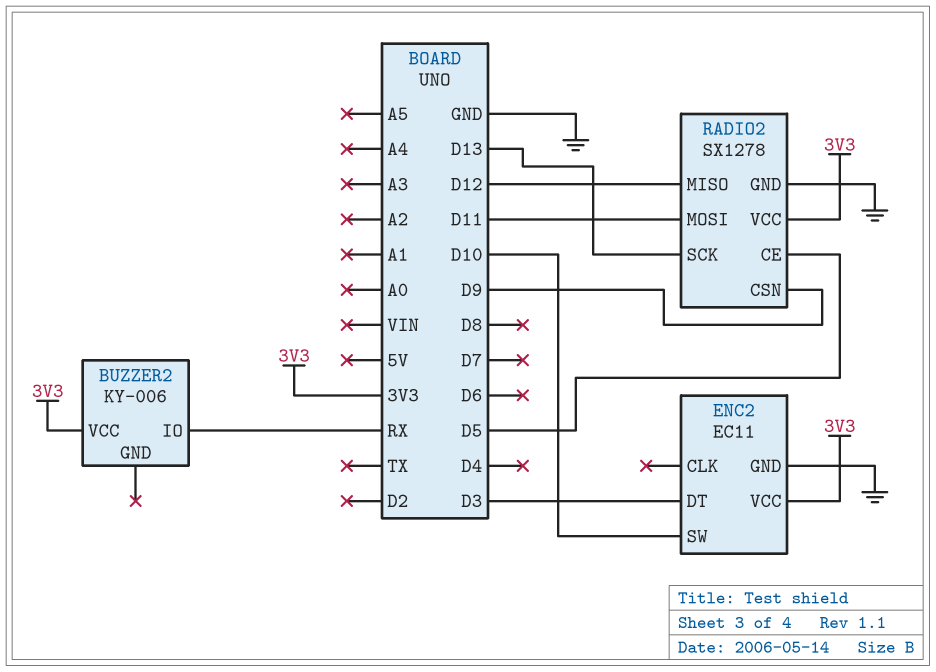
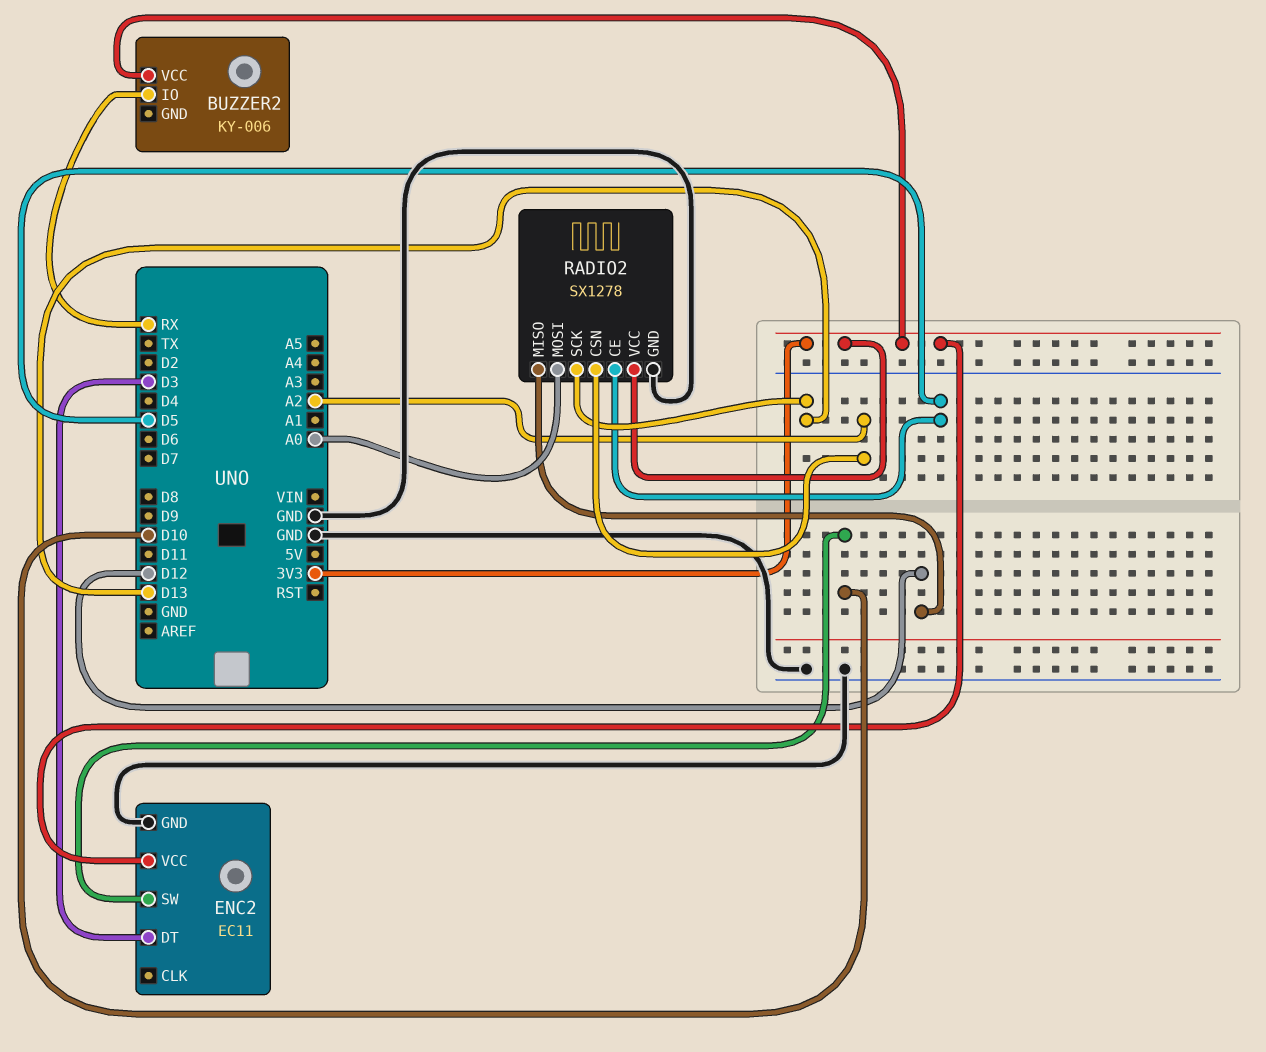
RADIO2 pin CSN: D9 -> A2
RADIO2 pin MOSI: D11 -> A0

